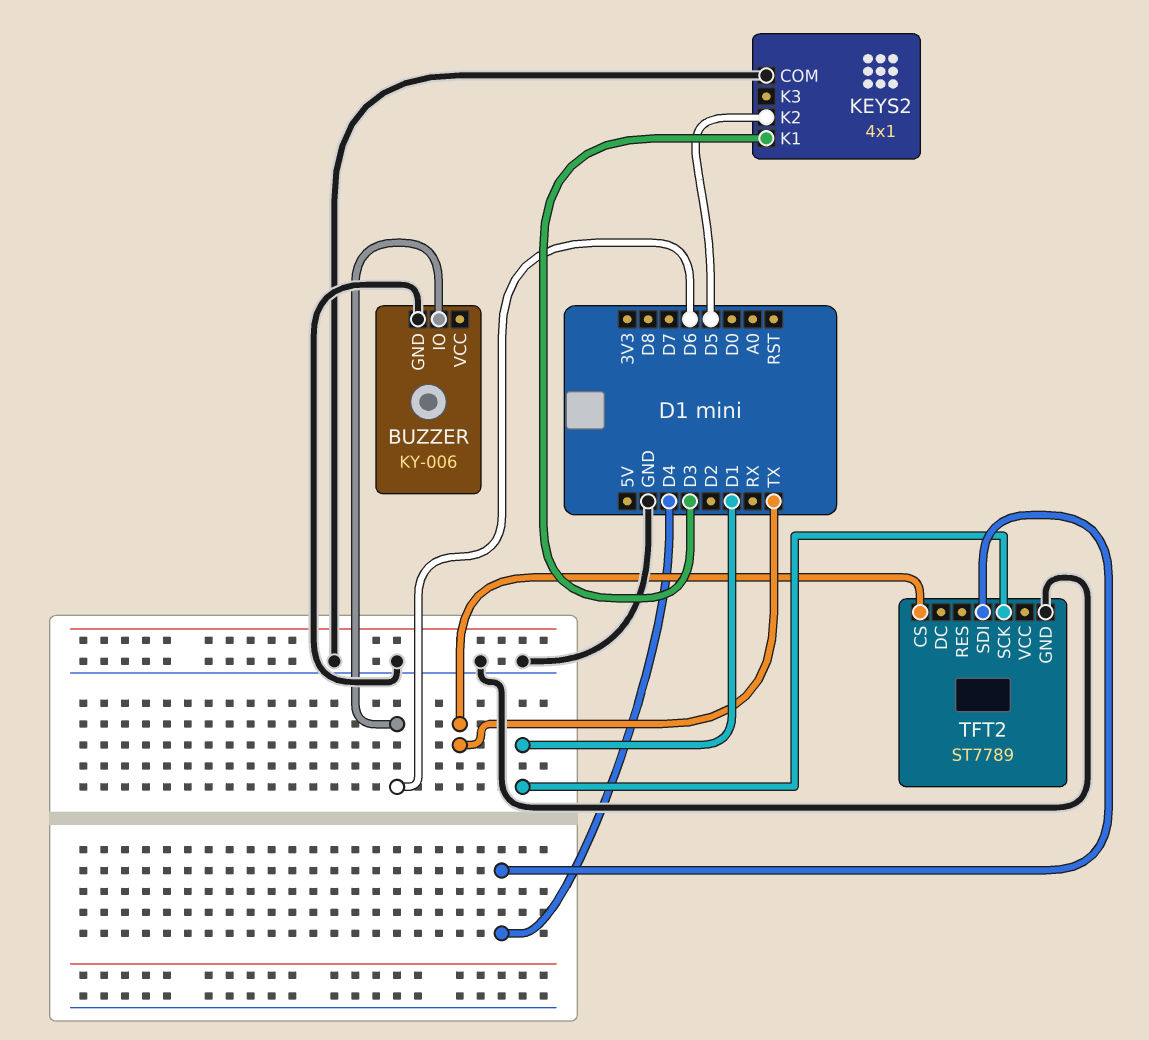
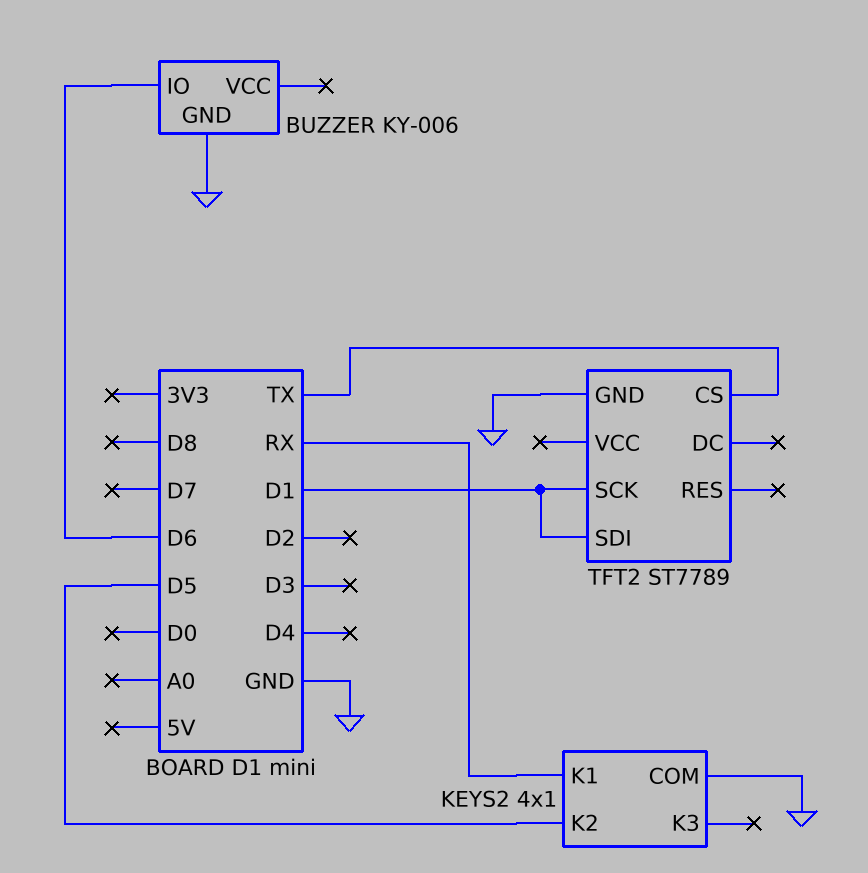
KEYS2 pin K1: D3 -> RX
TFT2 pin SDI: D4 -> D1

